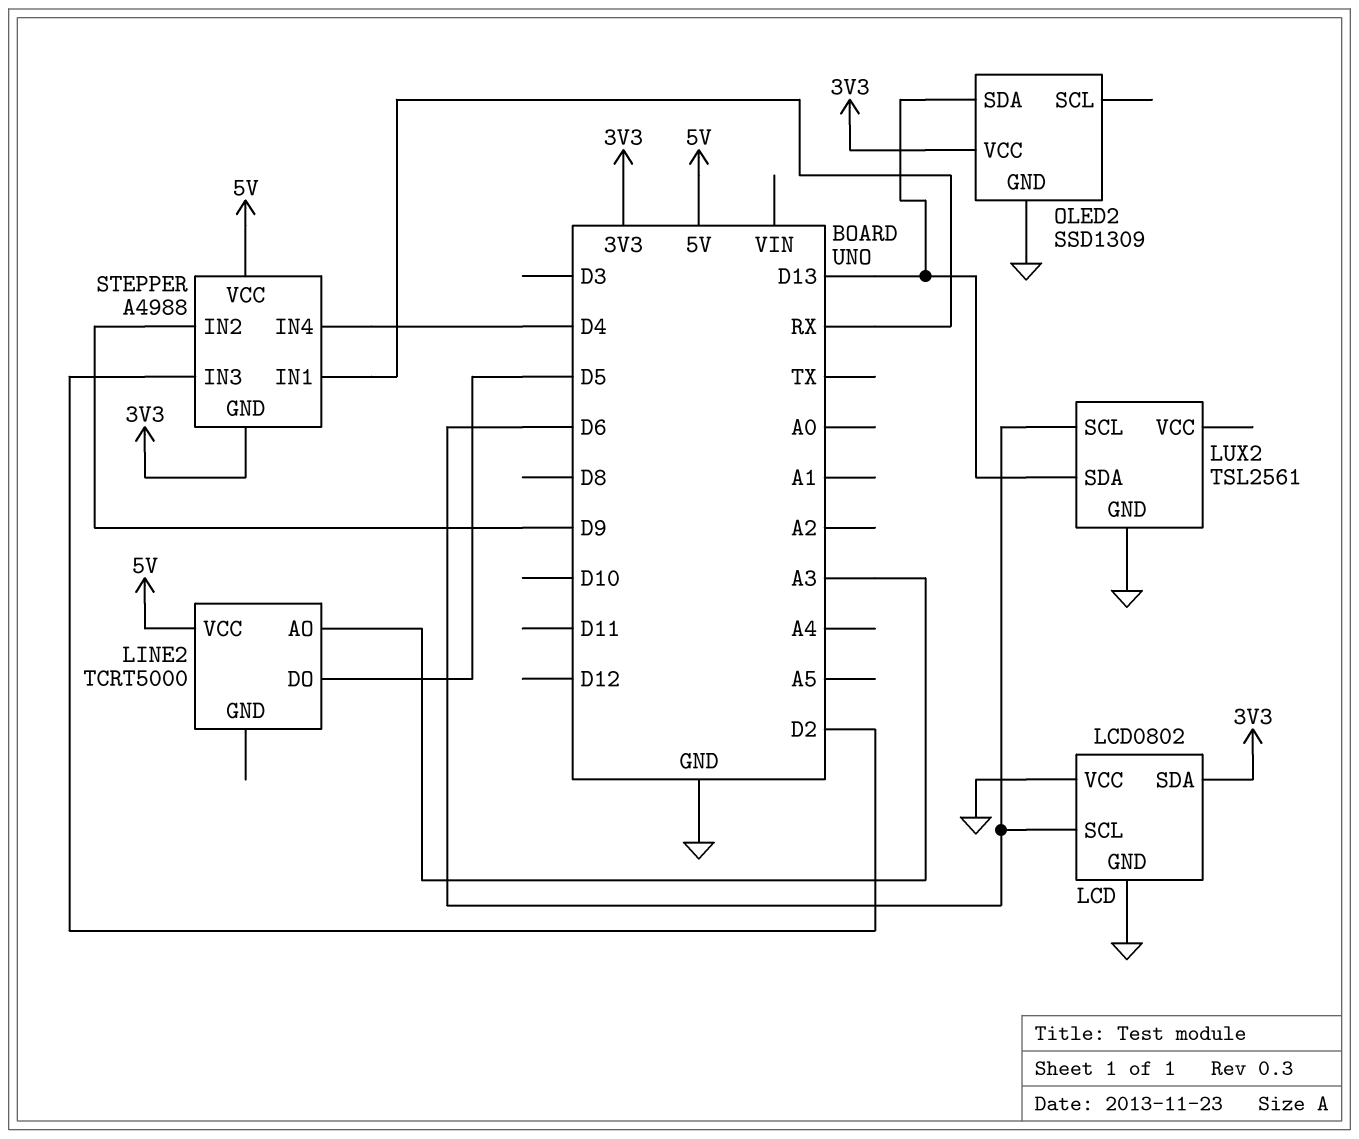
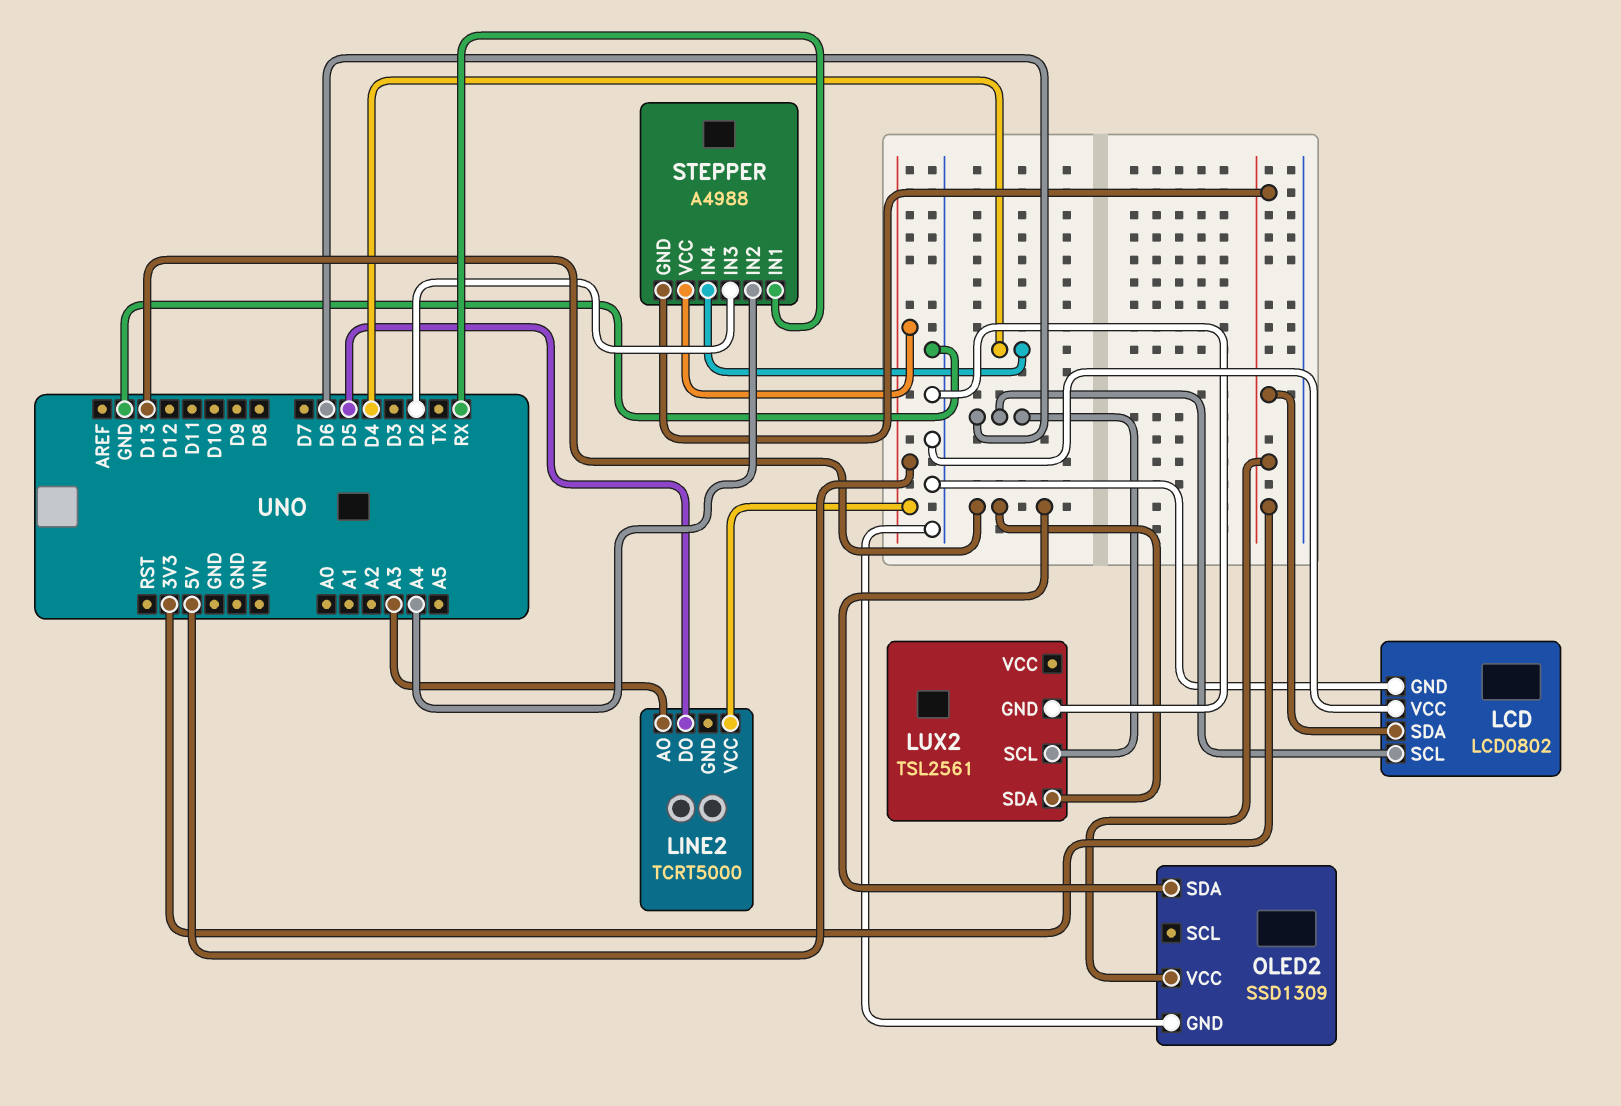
STEPPER pin IN2: D9 -> A4

